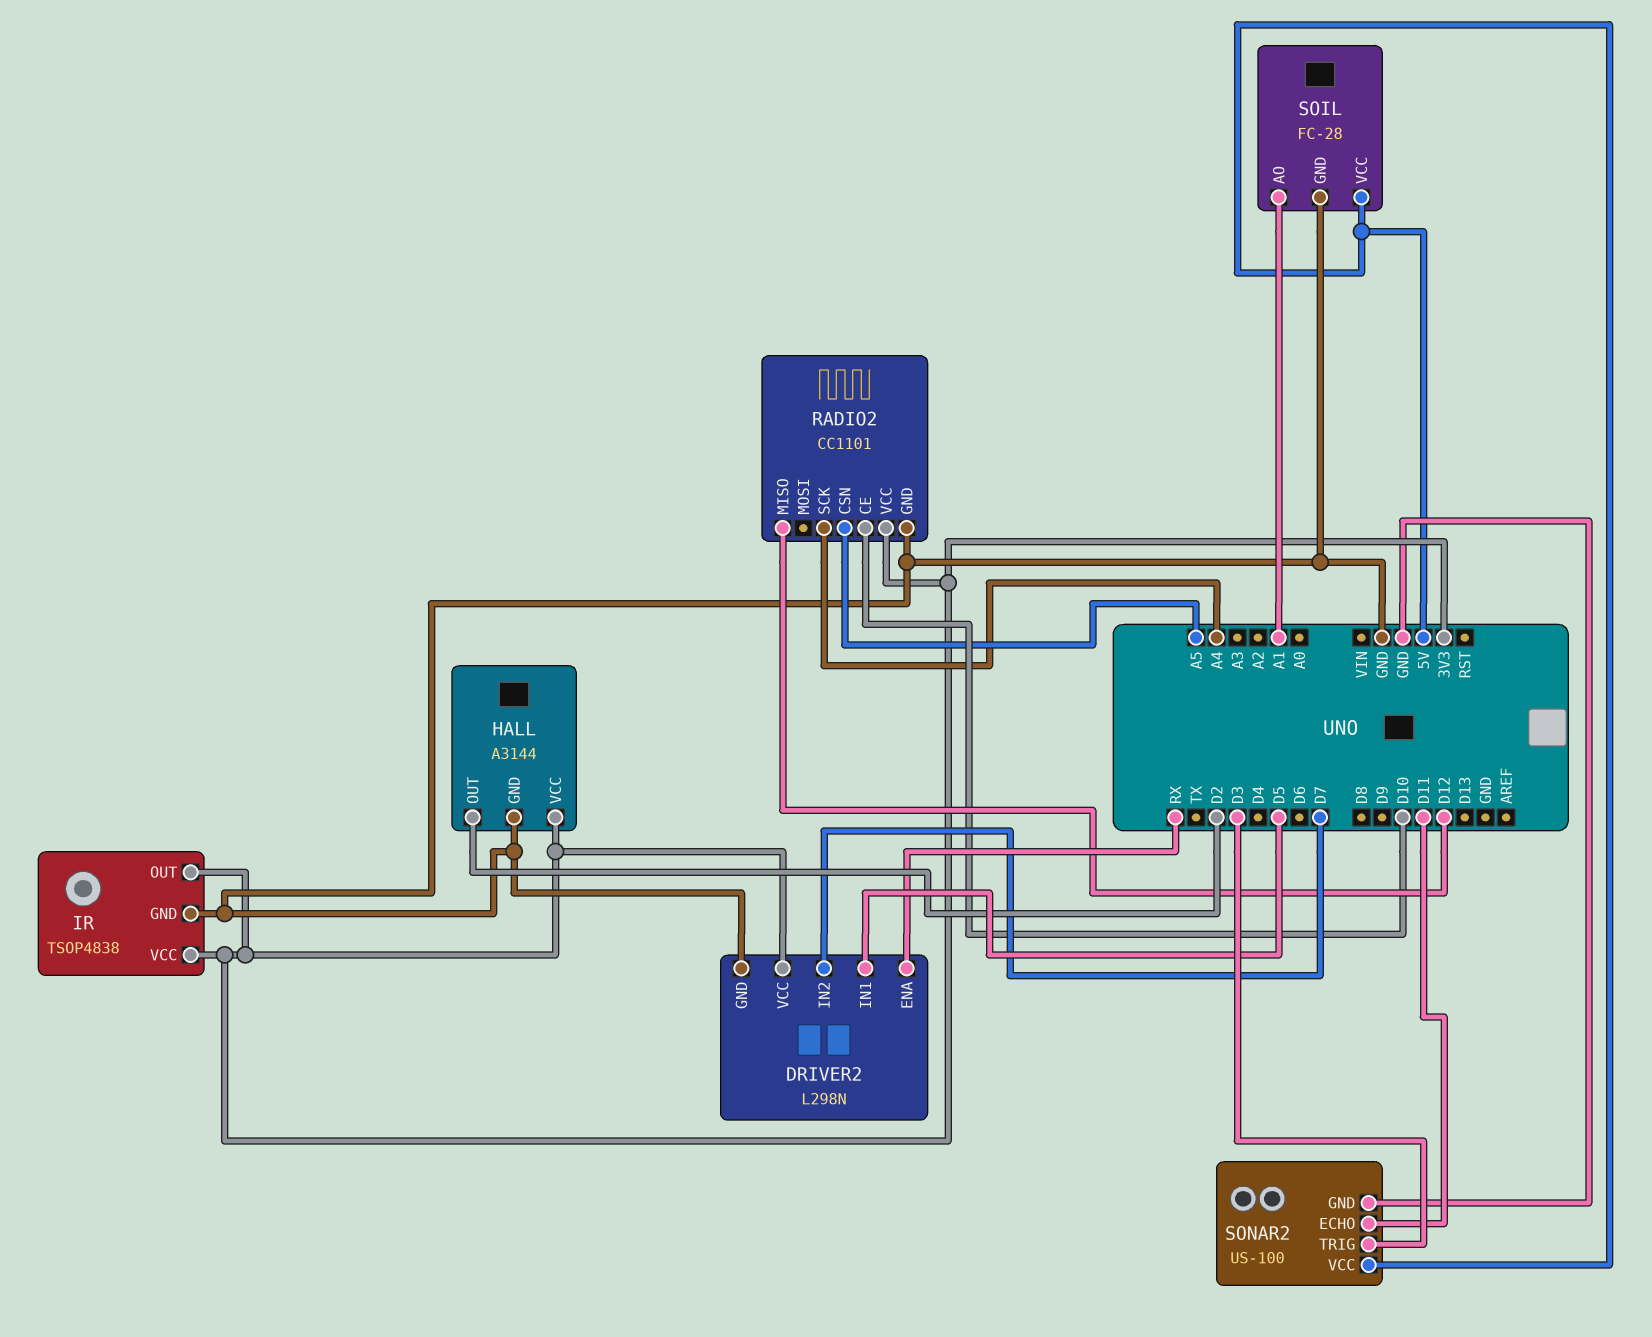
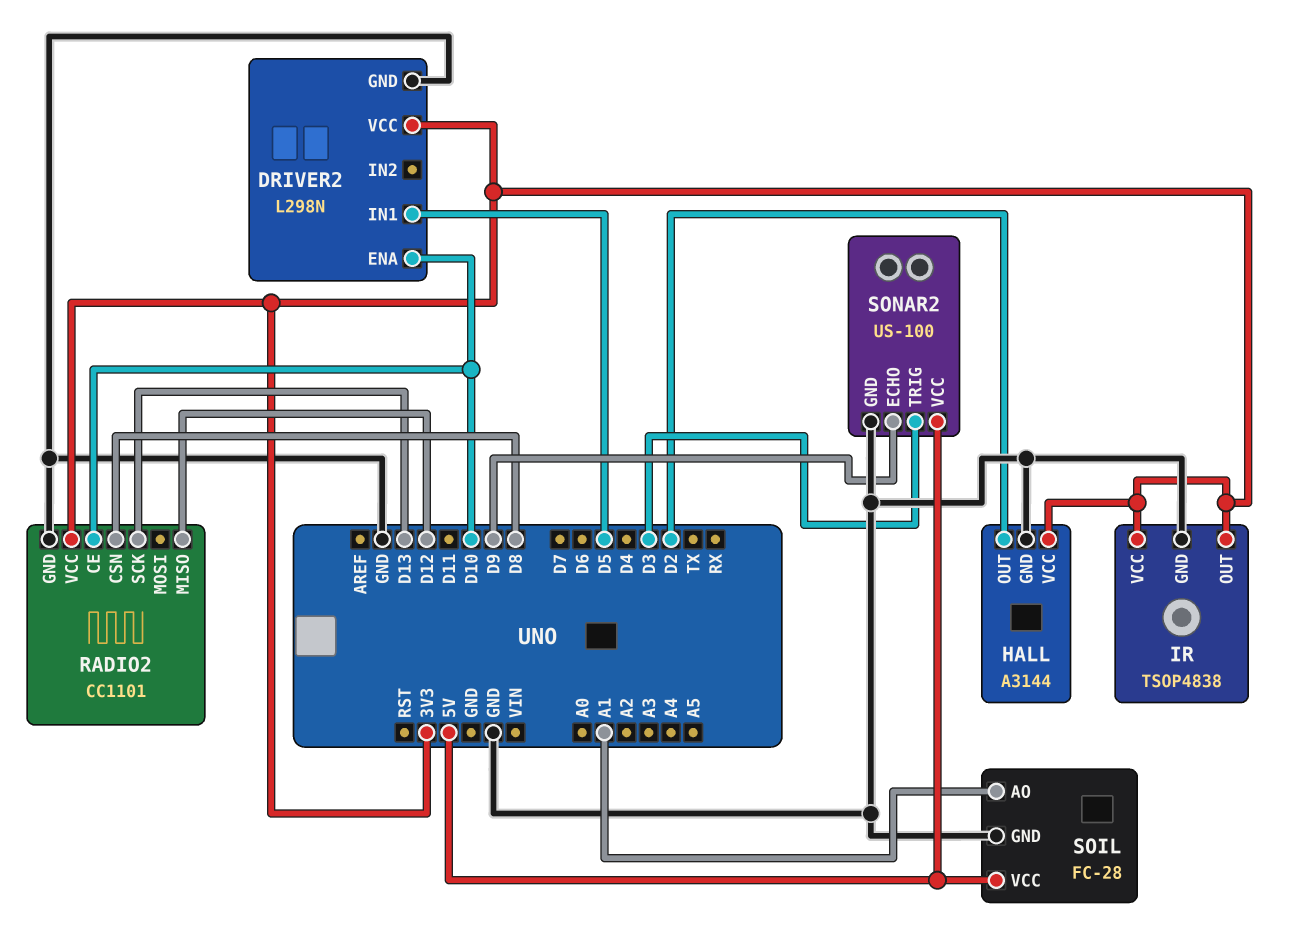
DRIVER2 pin ENA: RX -> D10
DRIVER2 pin IN2: D7 -> none
RADIO2 pin CSN: A5 -> D8
RADIO2 pin SCK: A4 -> D13
SONAR2 pin ECHO: D11 -> D9

